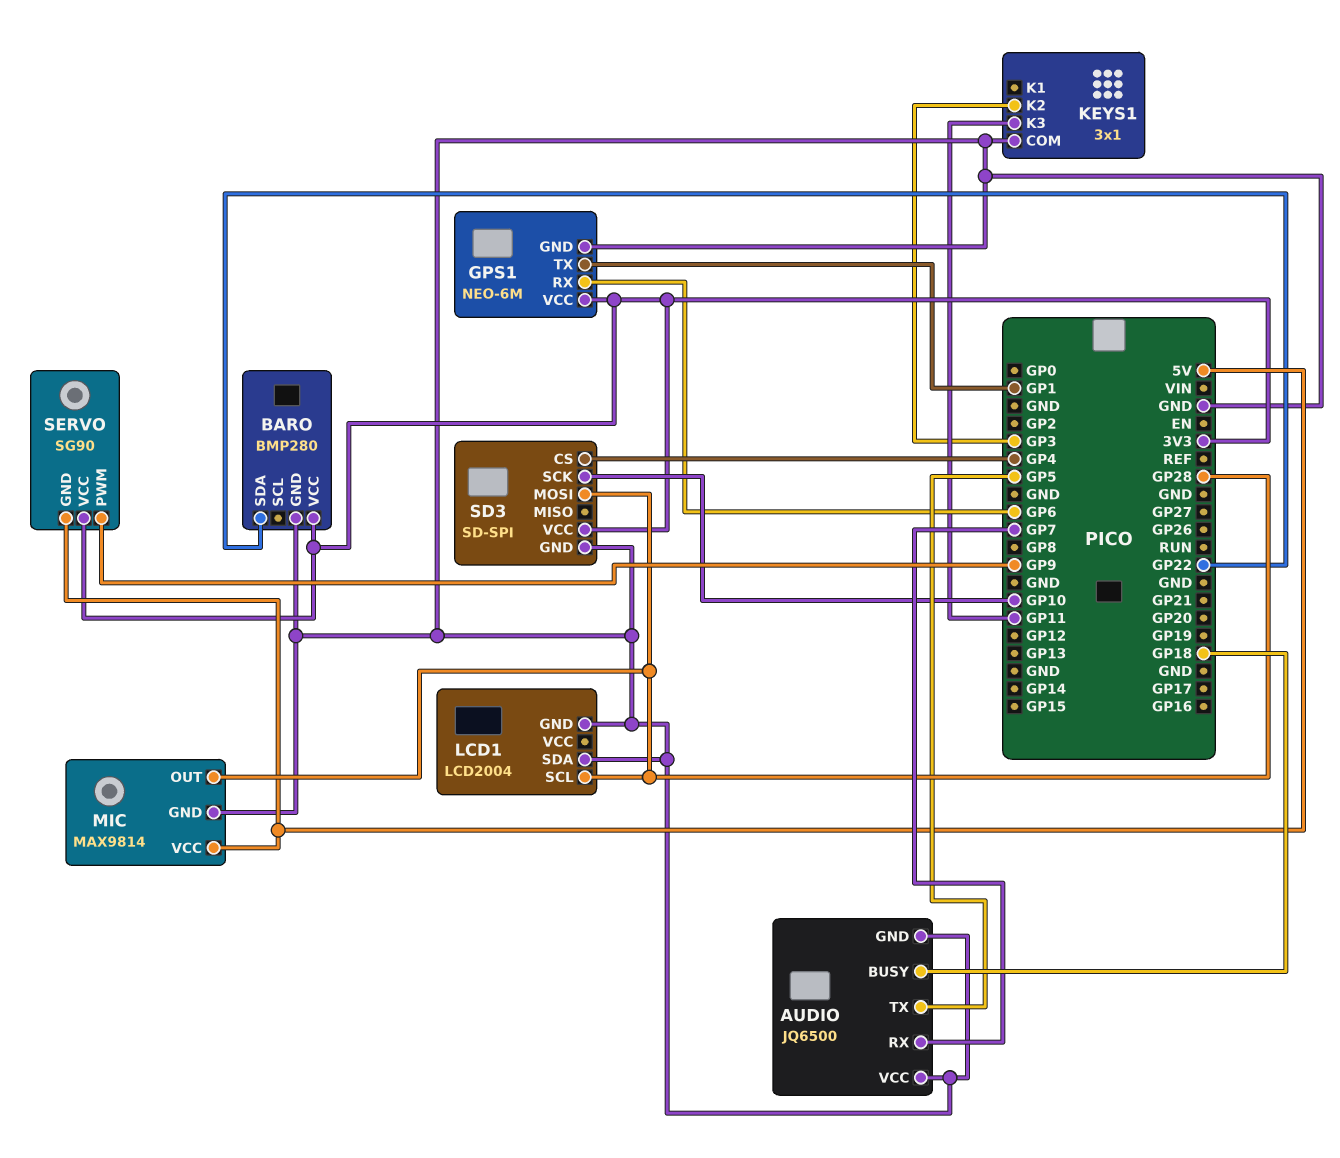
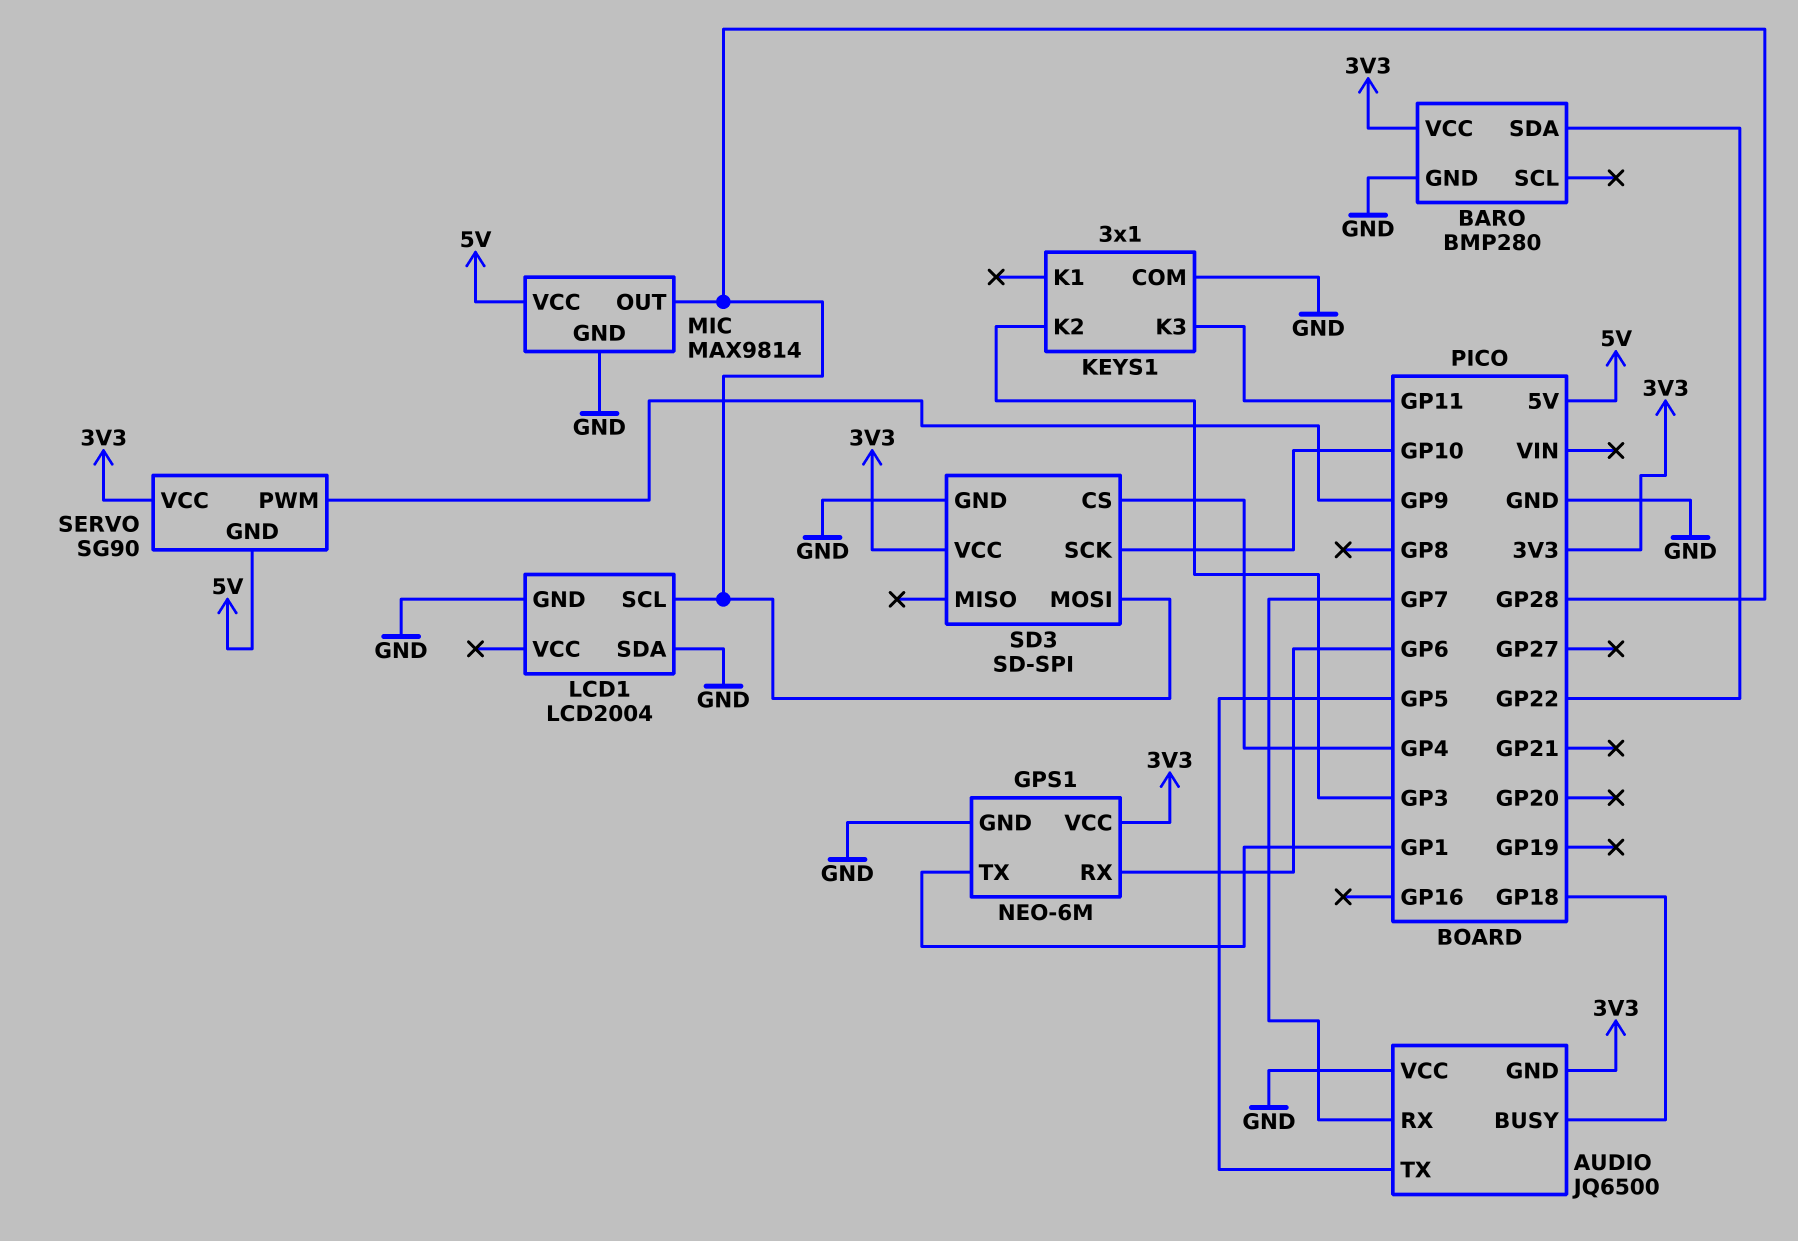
AUDIO pin GND: GND -> 3V3

